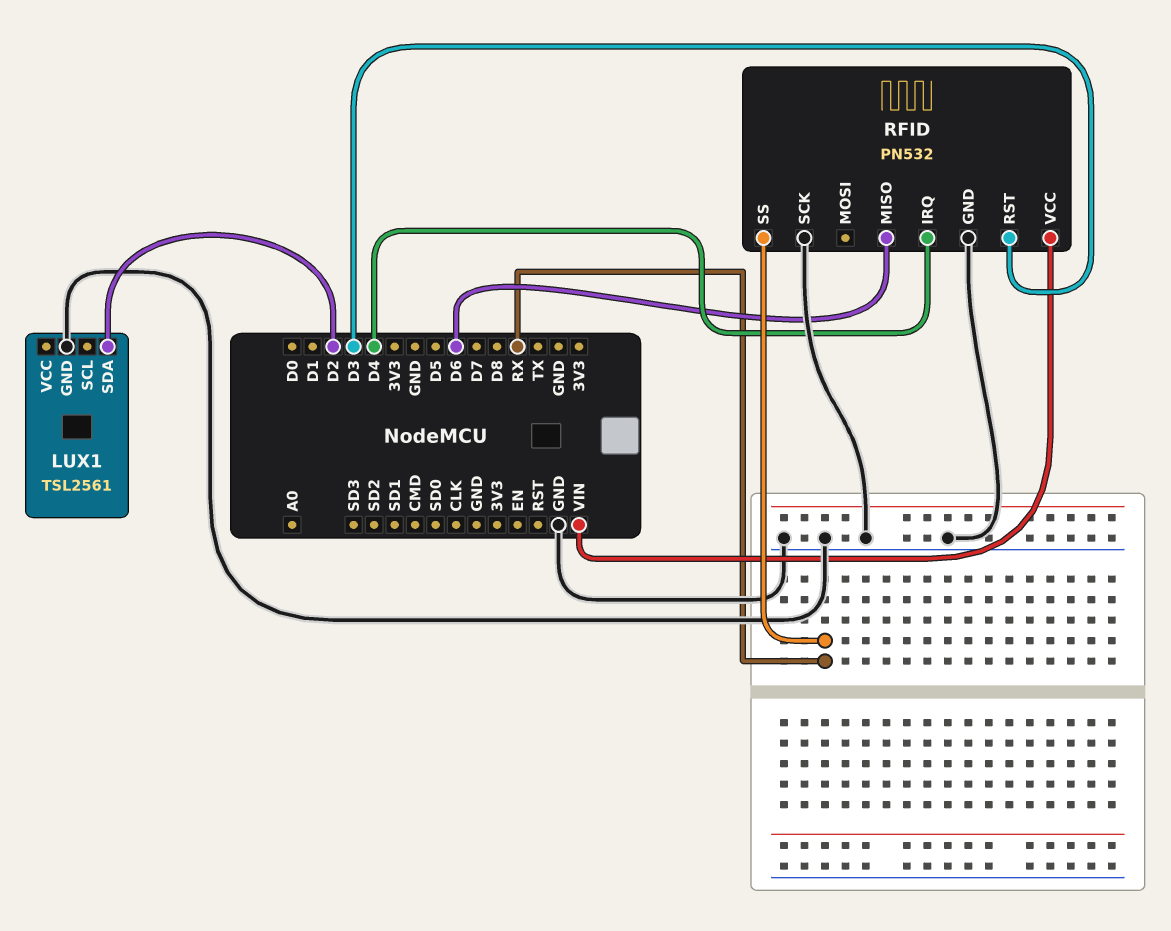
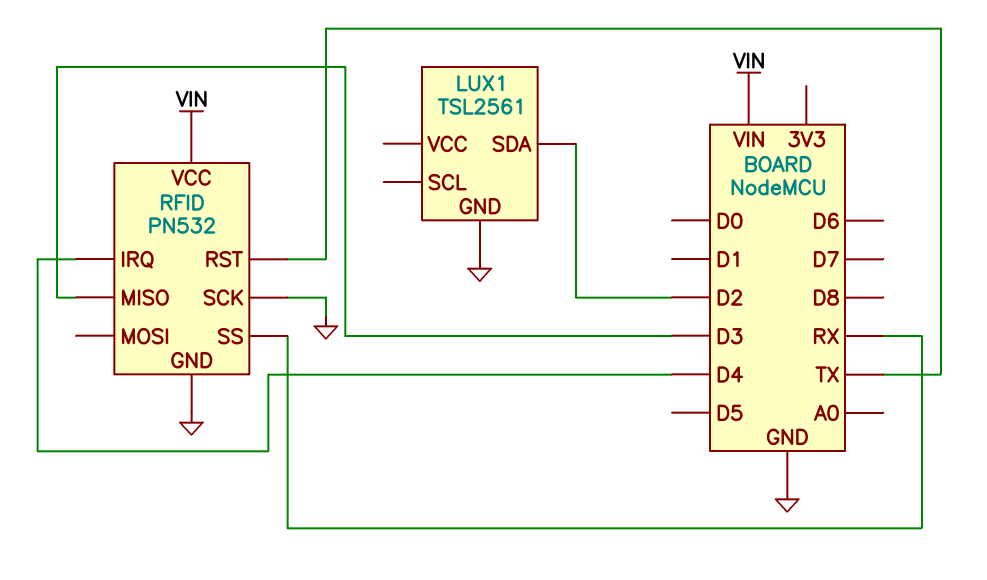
RFID pin MISO: D6 -> D3
RFID pin RST: D3 -> TX

